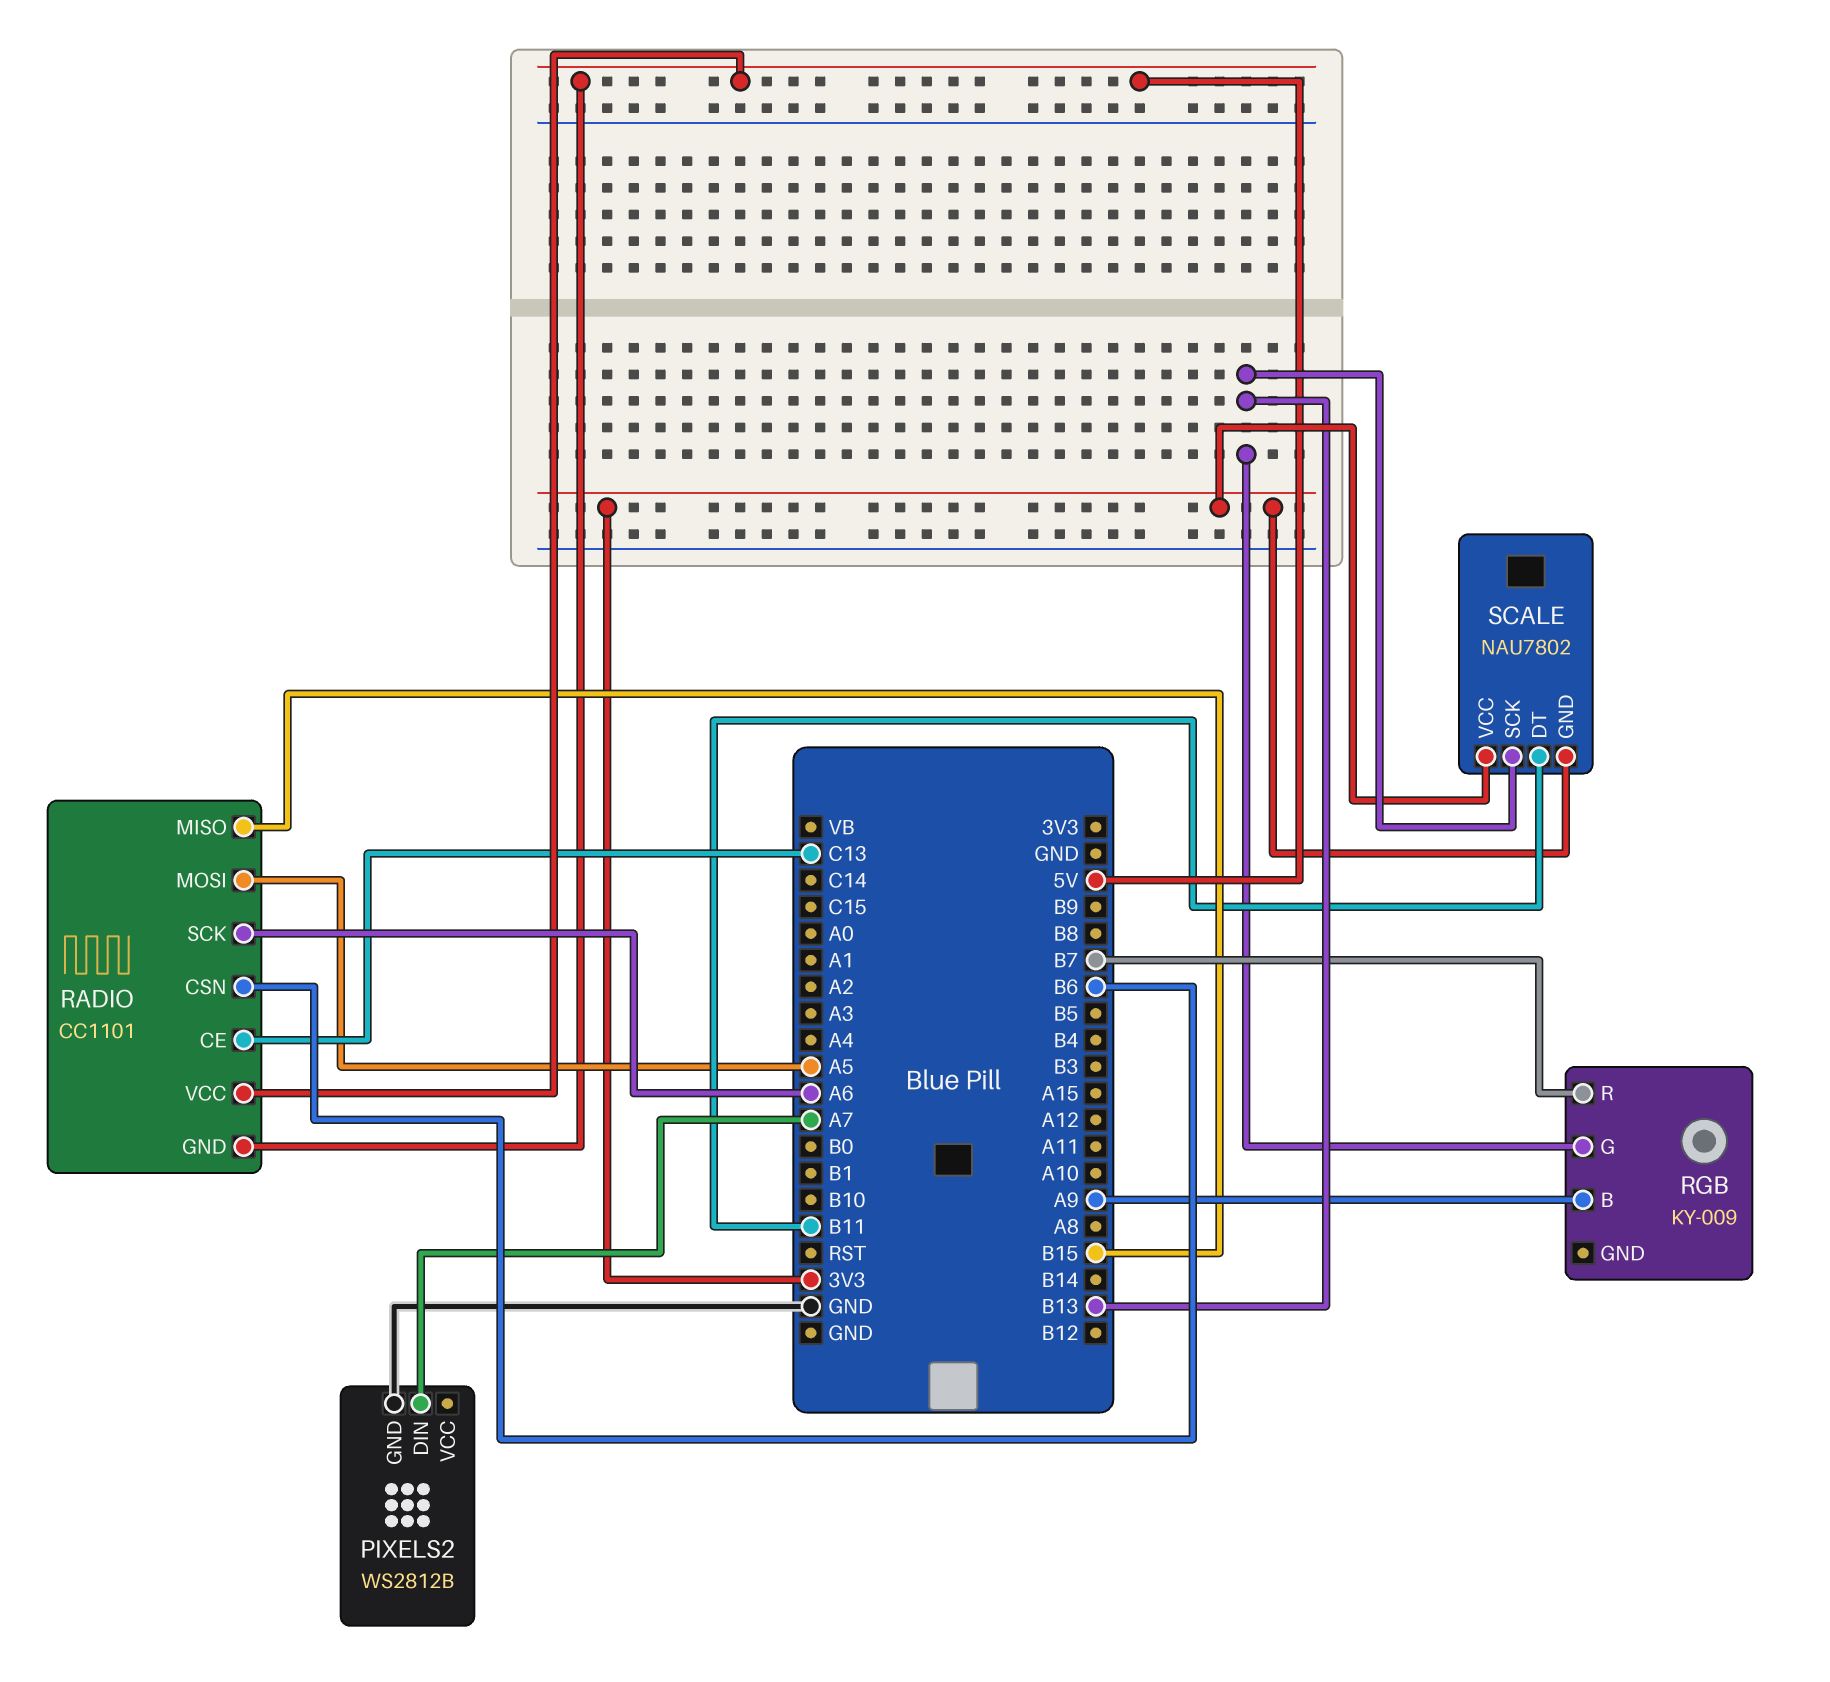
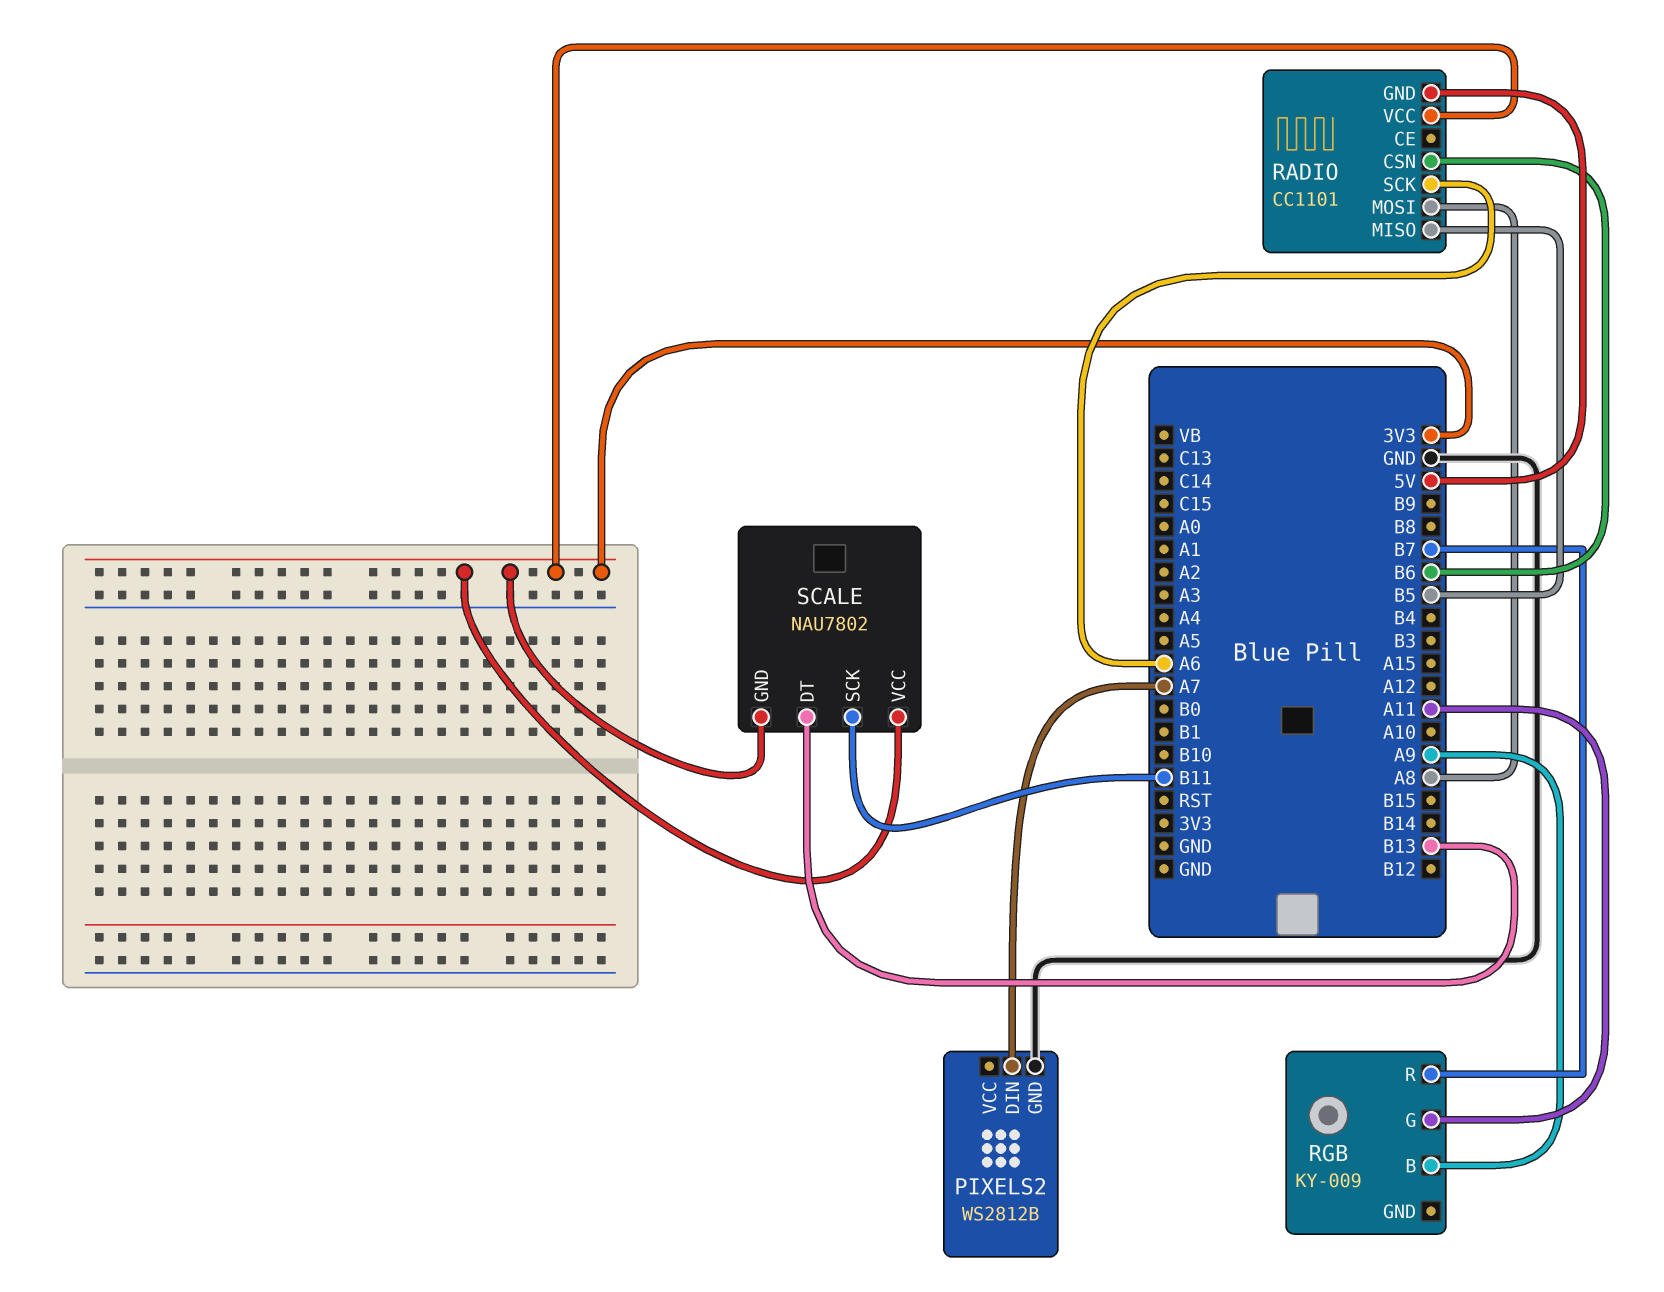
RADIO pin CE: C13 -> none
RADIO pin MISO: B15 -> B5
RADIO pin MOSI: A5 -> A8
RADIO pin VCC: 5V -> 3V3
RGB pin G: B13 -> A11
SCALE pin DT: B11 -> B13
SCALE pin SCK: B13 -> B11

